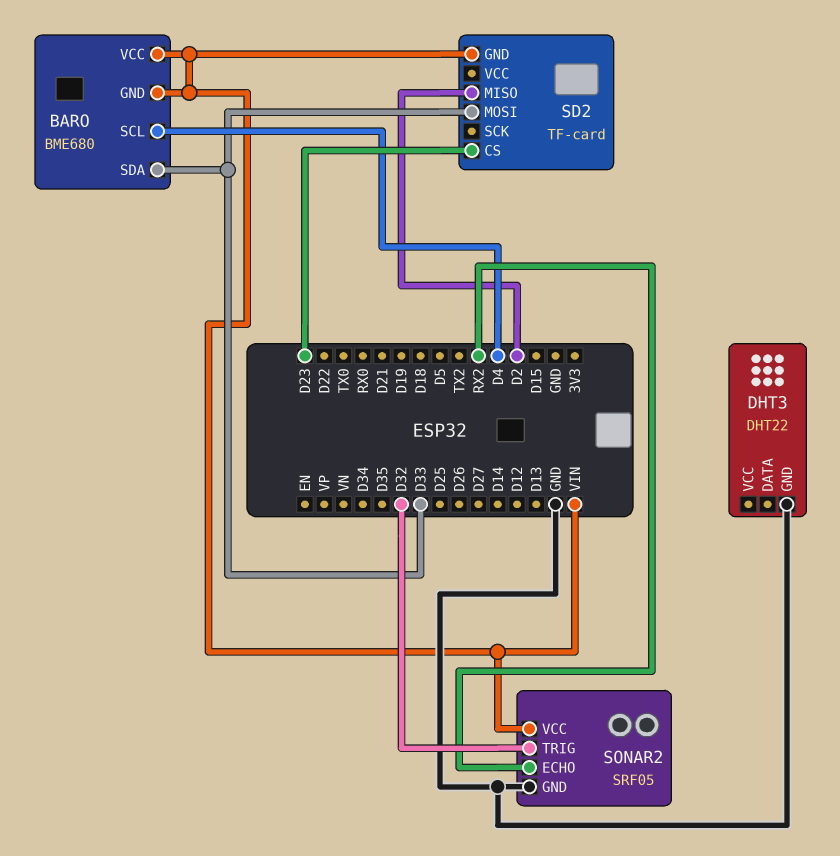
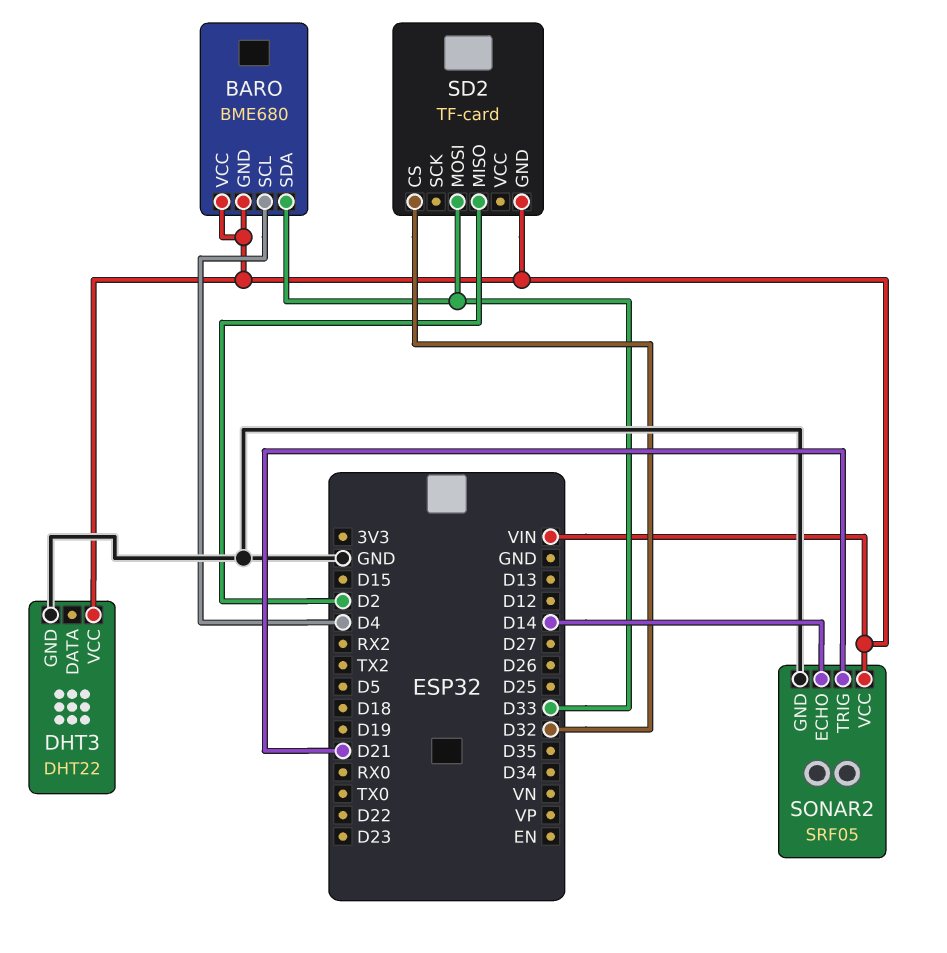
DHT3 pin VCC: none -> VIN
SD2 pin CS: D23 -> D32
SONAR2 pin ECHO: RX2 -> D14
SONAR2 pin TRIG: D32 -> D21

